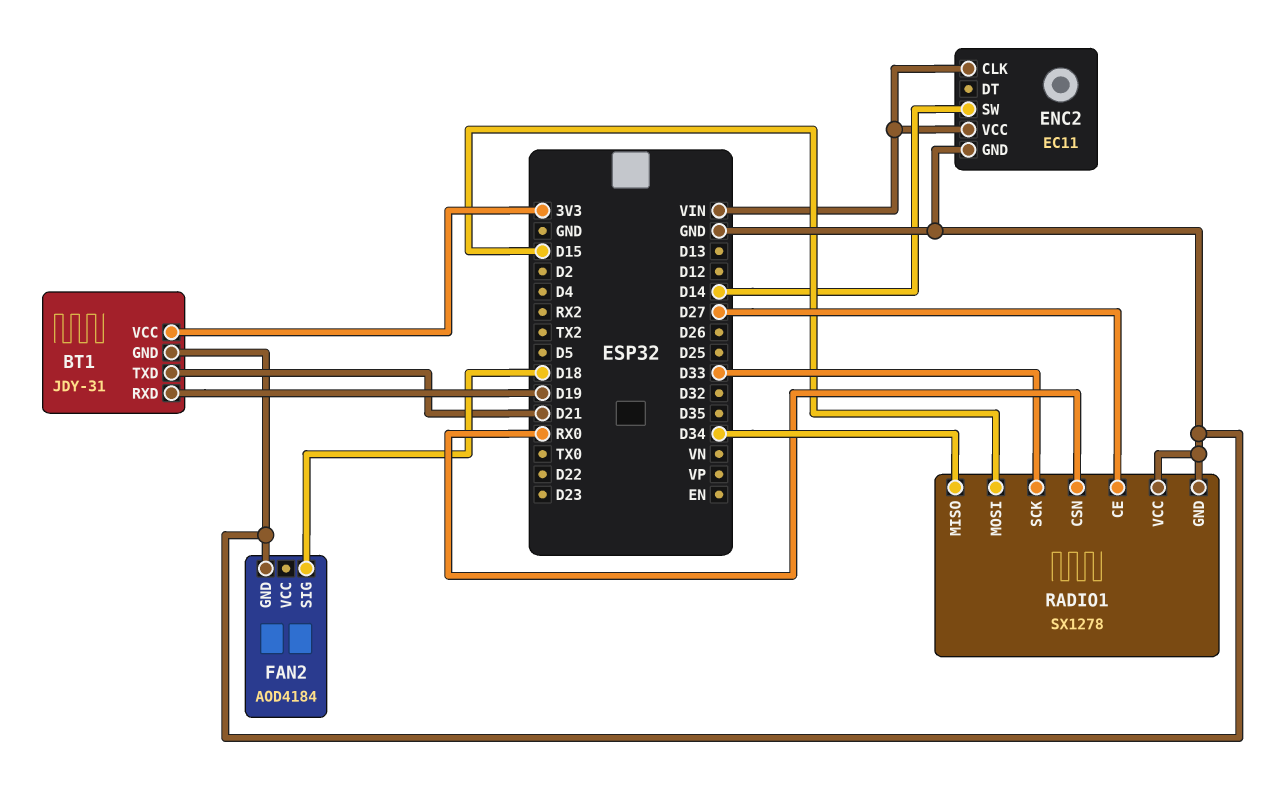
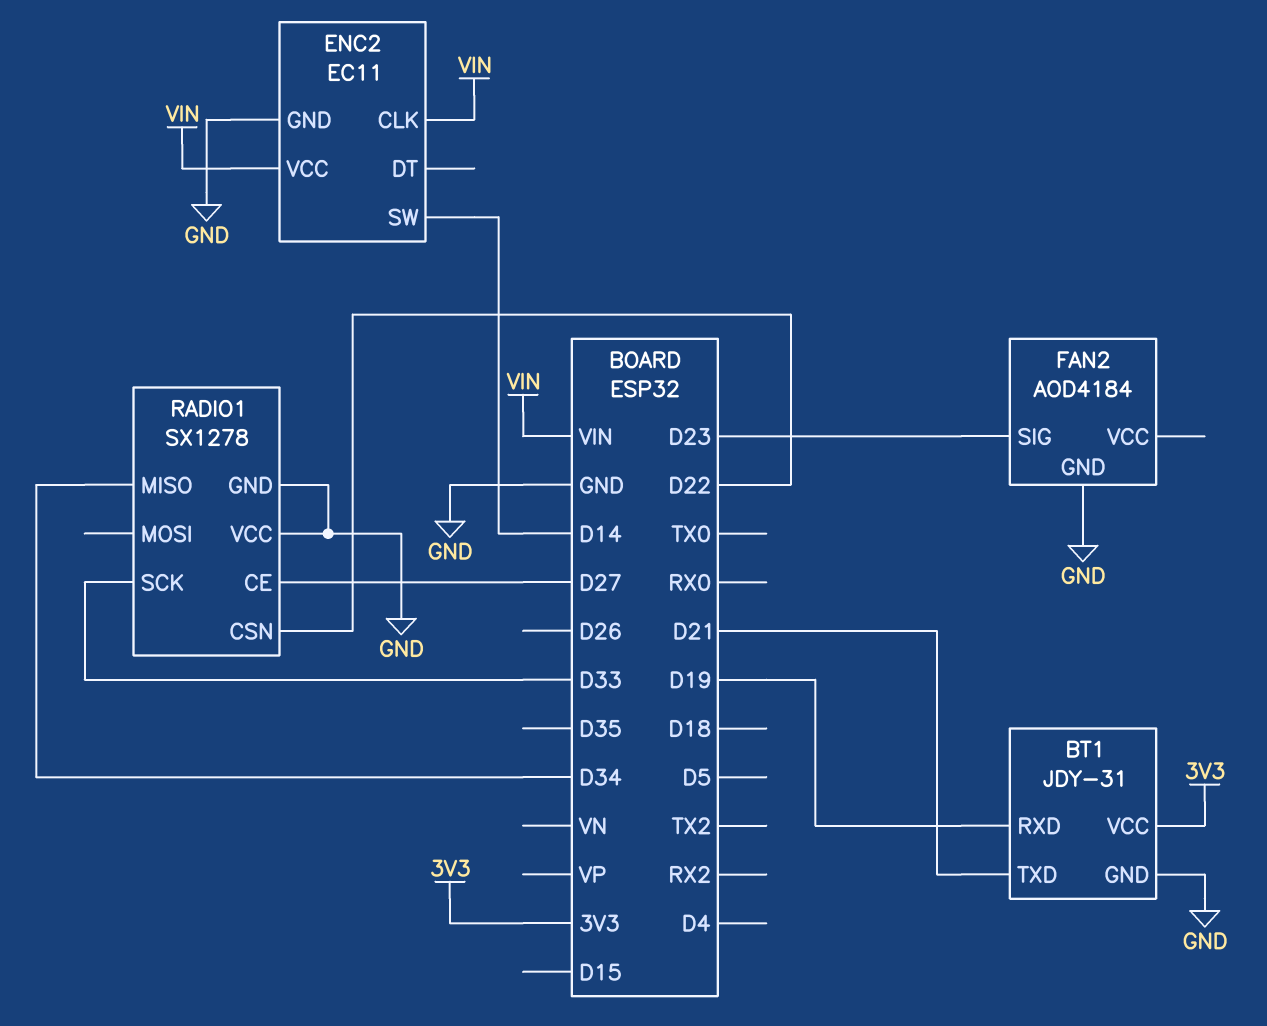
FAN2 pin SIG: D18 -> D23
RADIO1 pin CSN: RX0 -> D22
RADIO1 pin MOSI: D15 -> none

